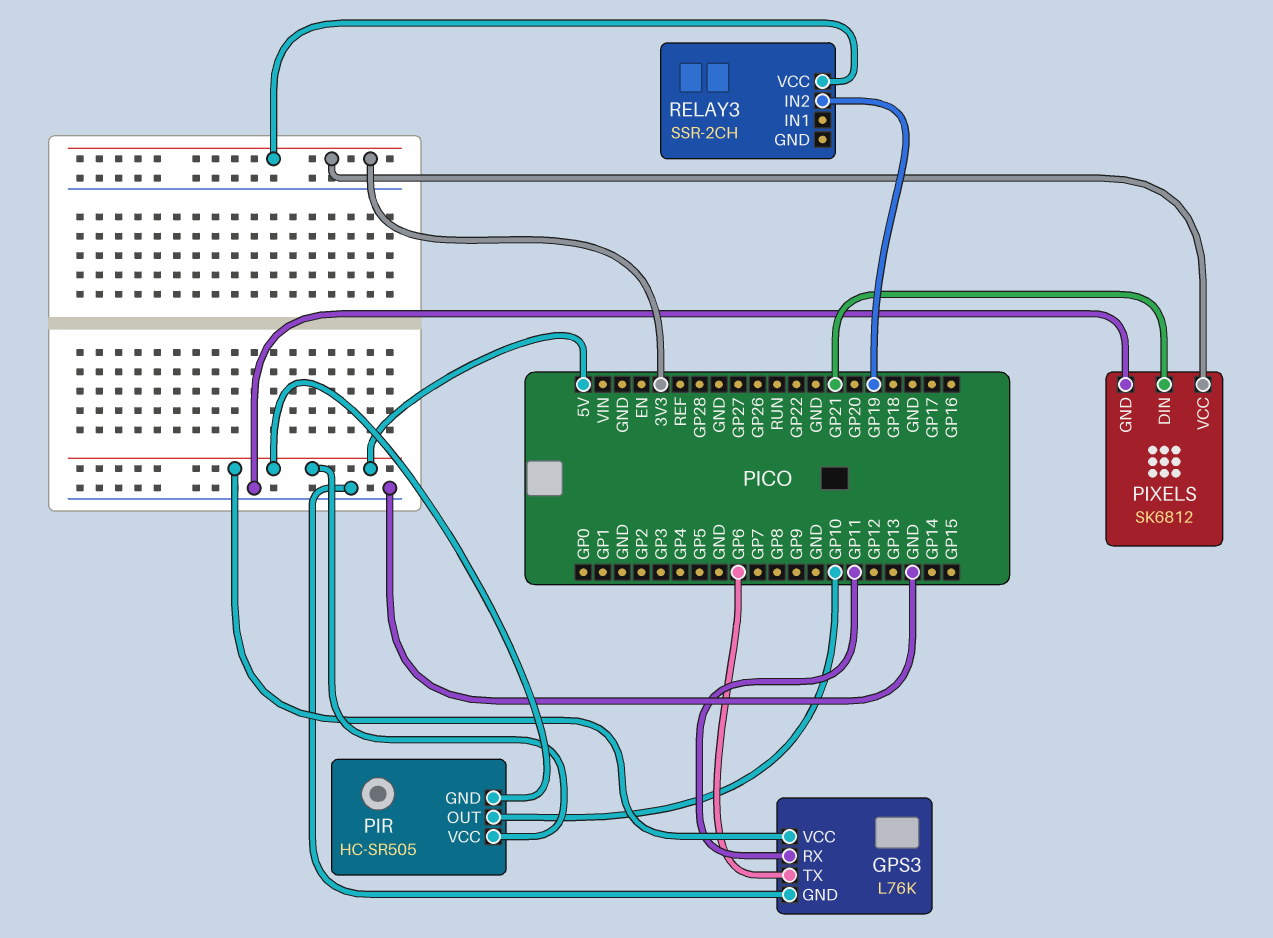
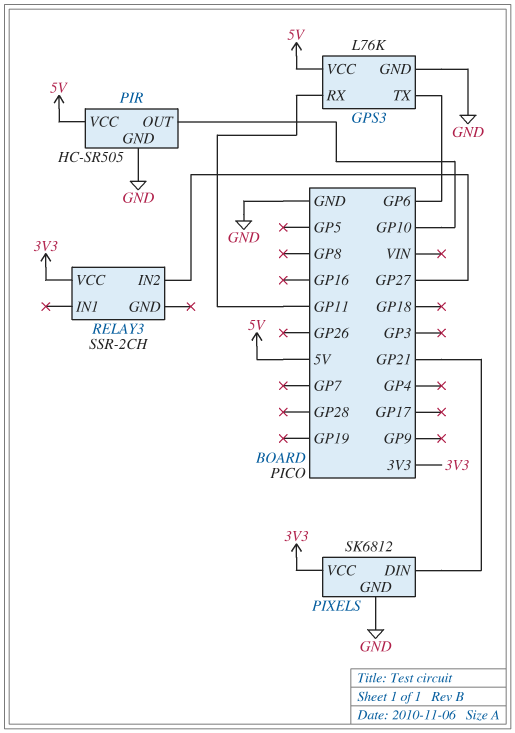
PIR pin GND: 5V -> GND
RELAY3 pin IN2: GP19 -> GP27

